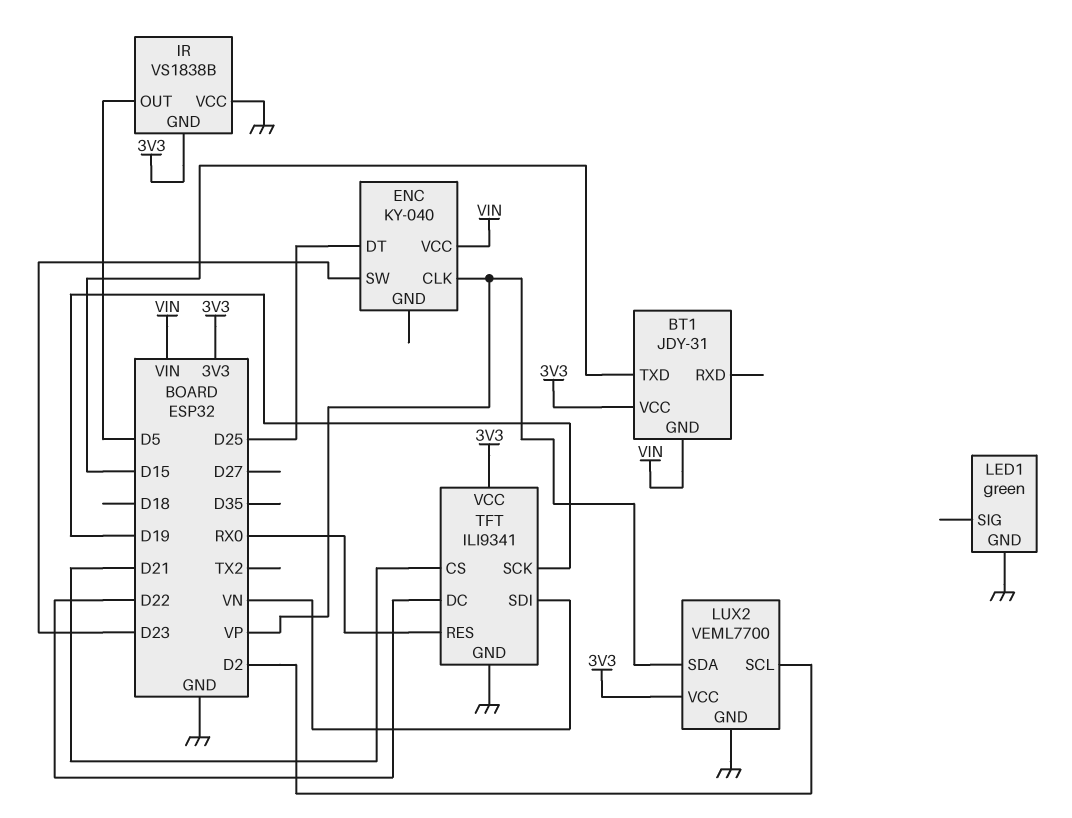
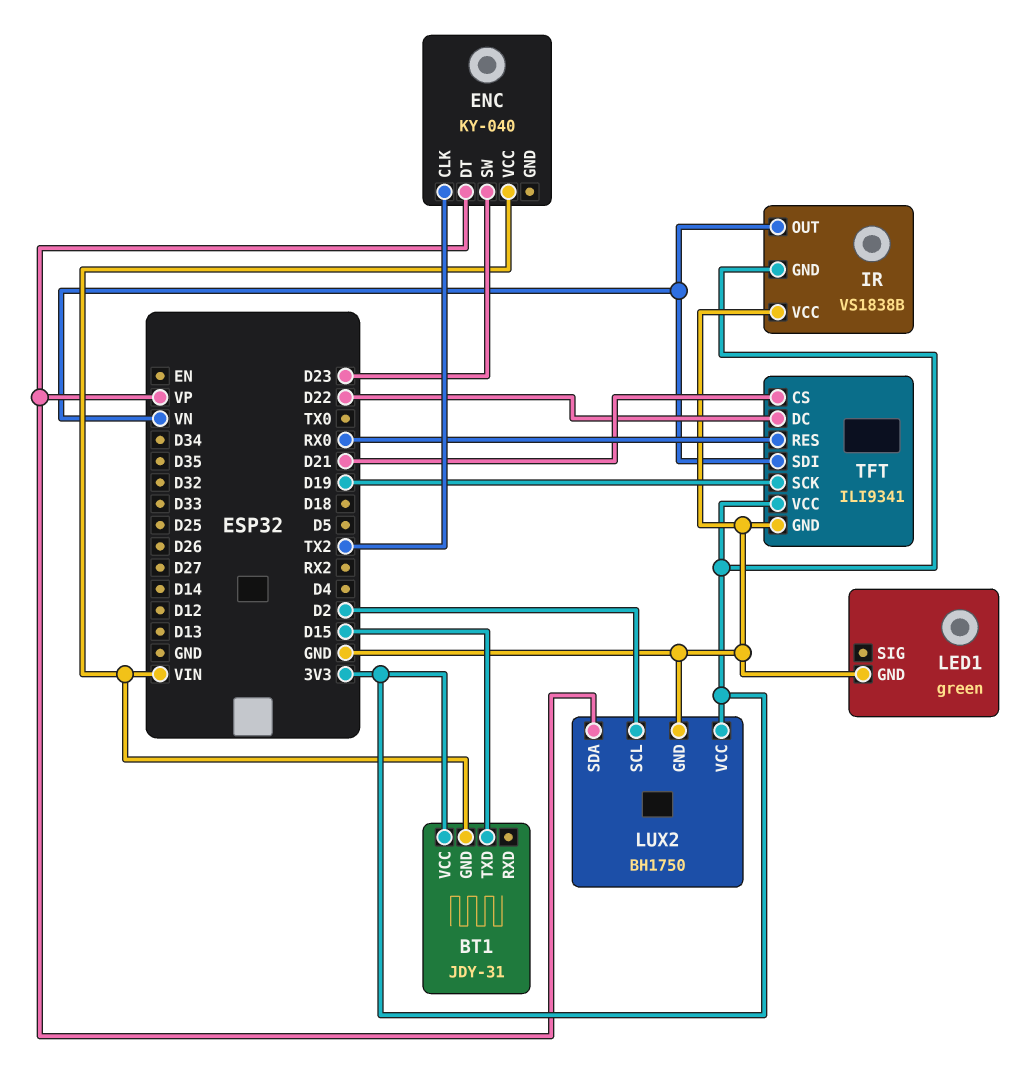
ENC pin CLK: VP -> TX2
ENC pin DT: D25 -> VP
IR pin OUT: D5 -> VN
LUX2: VEML7700 -> BH1750

